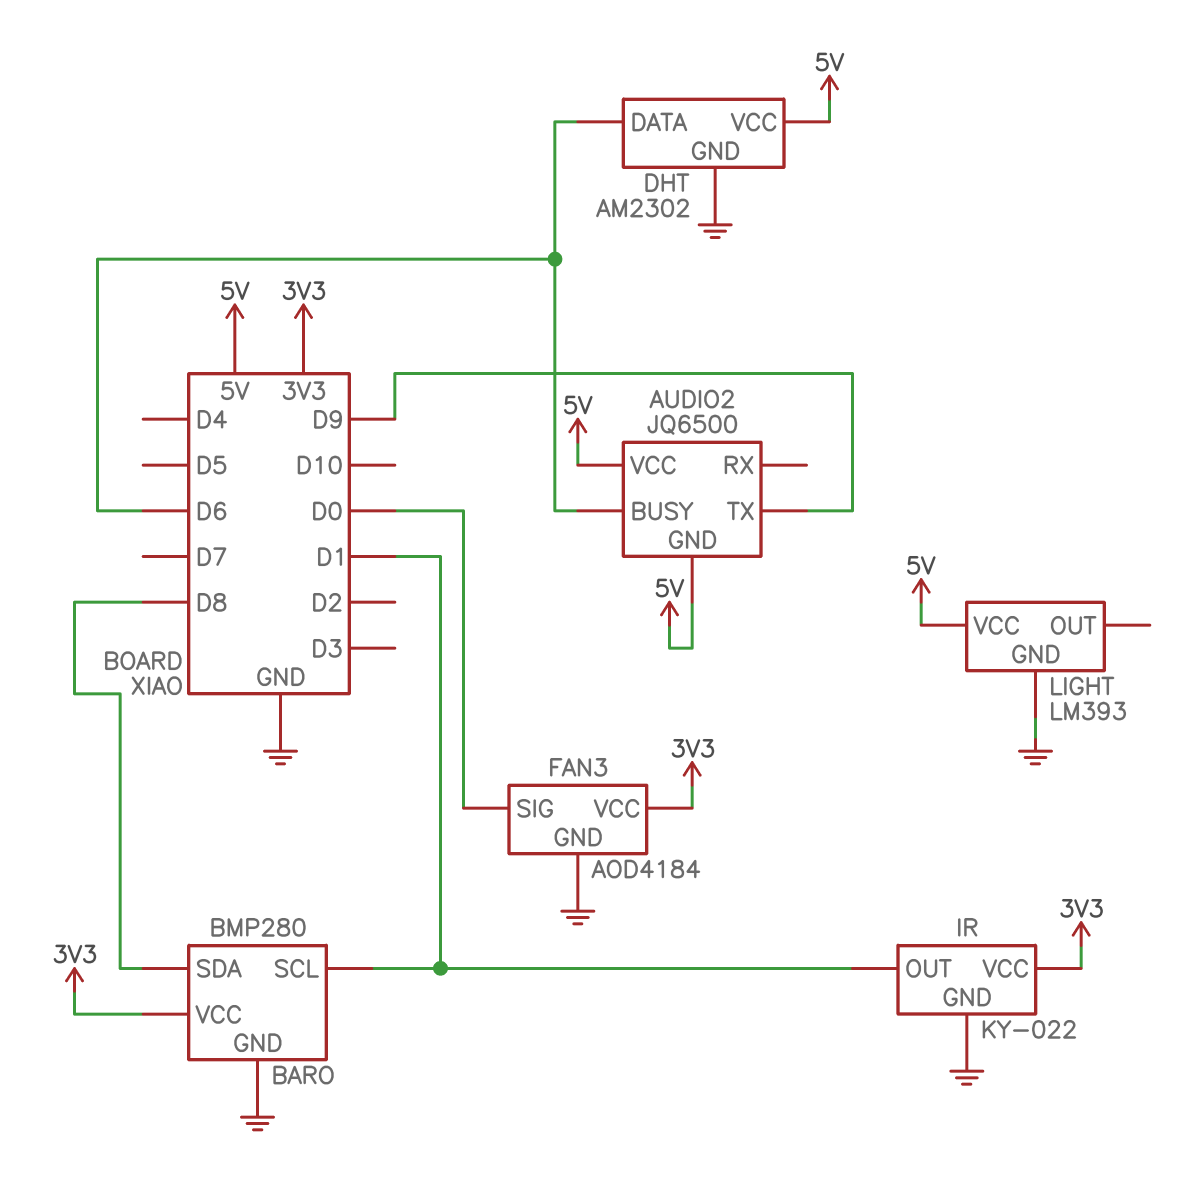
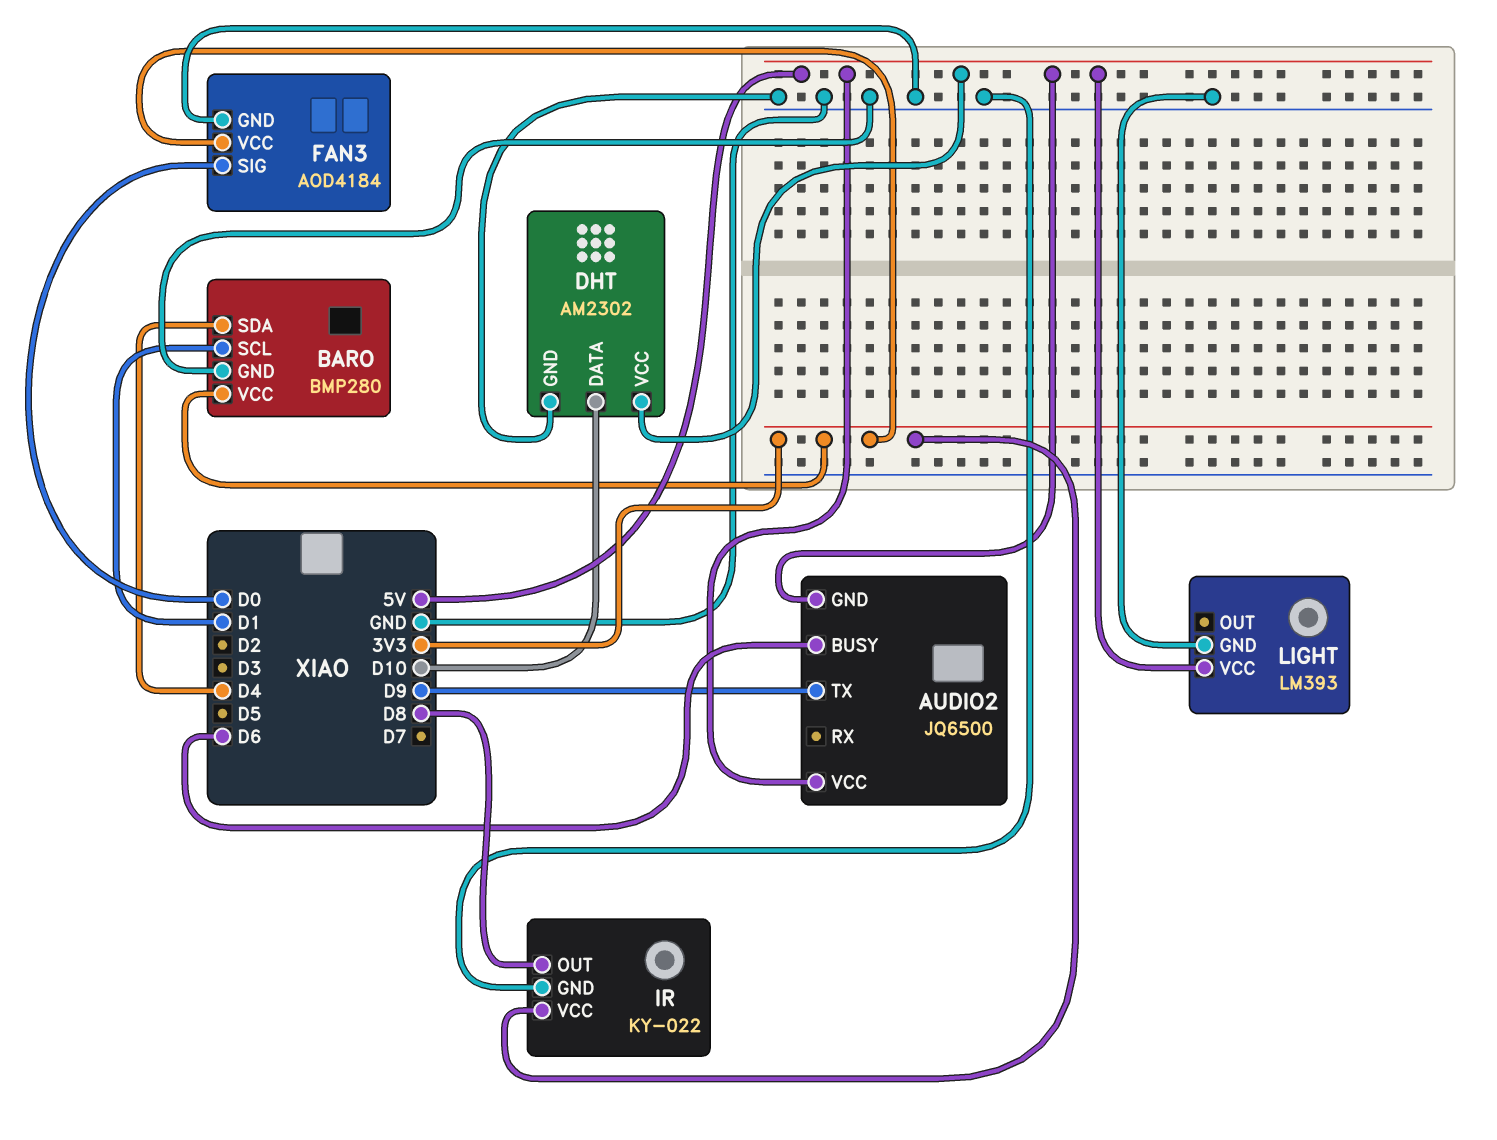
BARO pin SDA: D8 -> D4
DHT pin DATA: D6 -> D10
IR pin OUT: D1 -> D8

